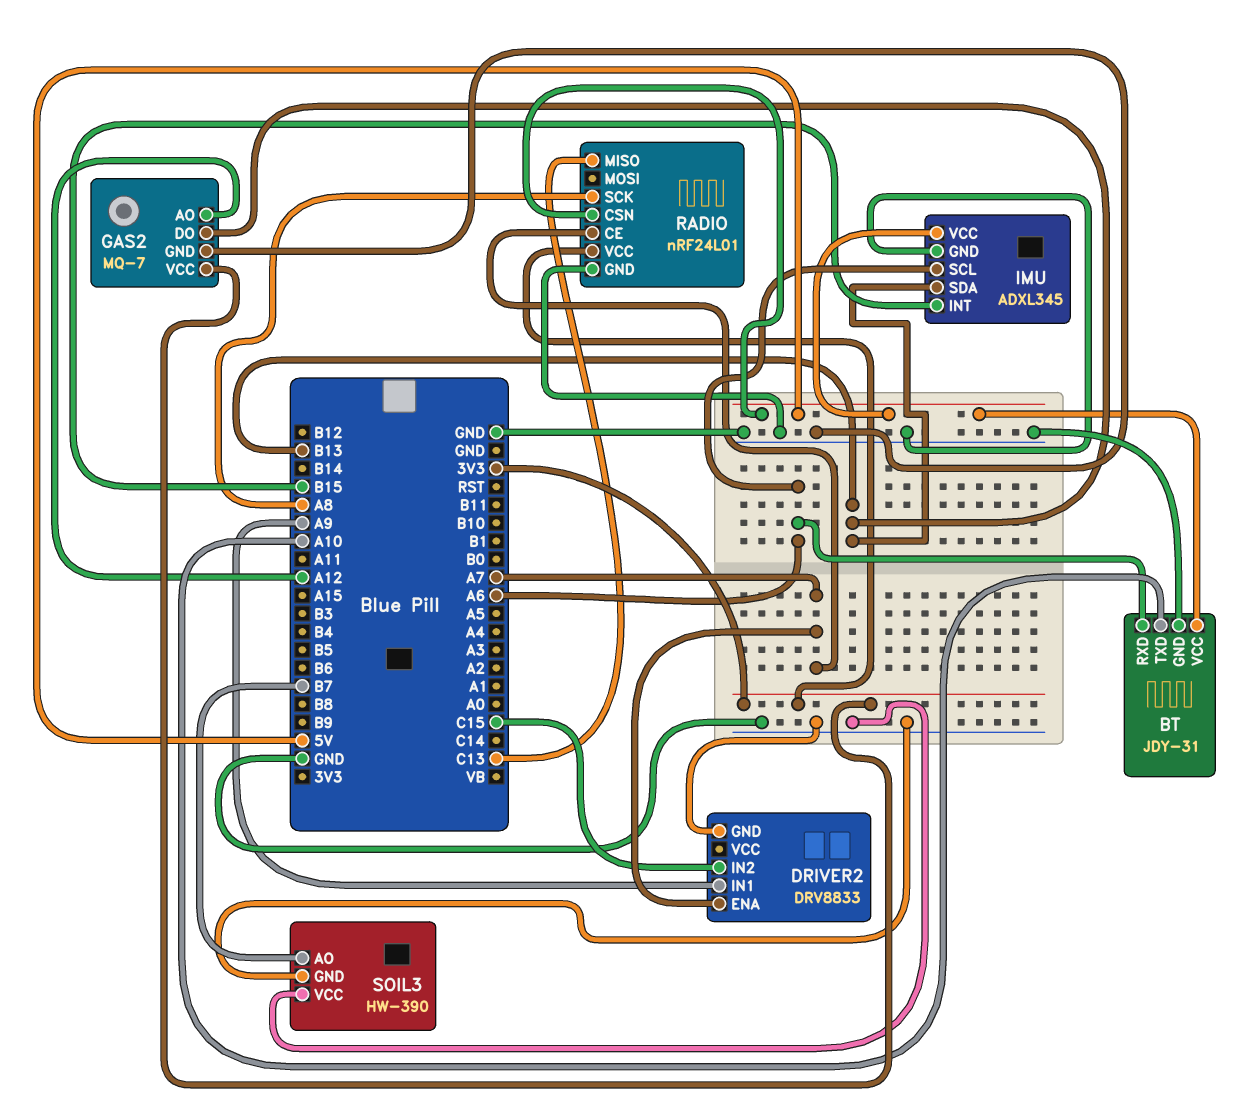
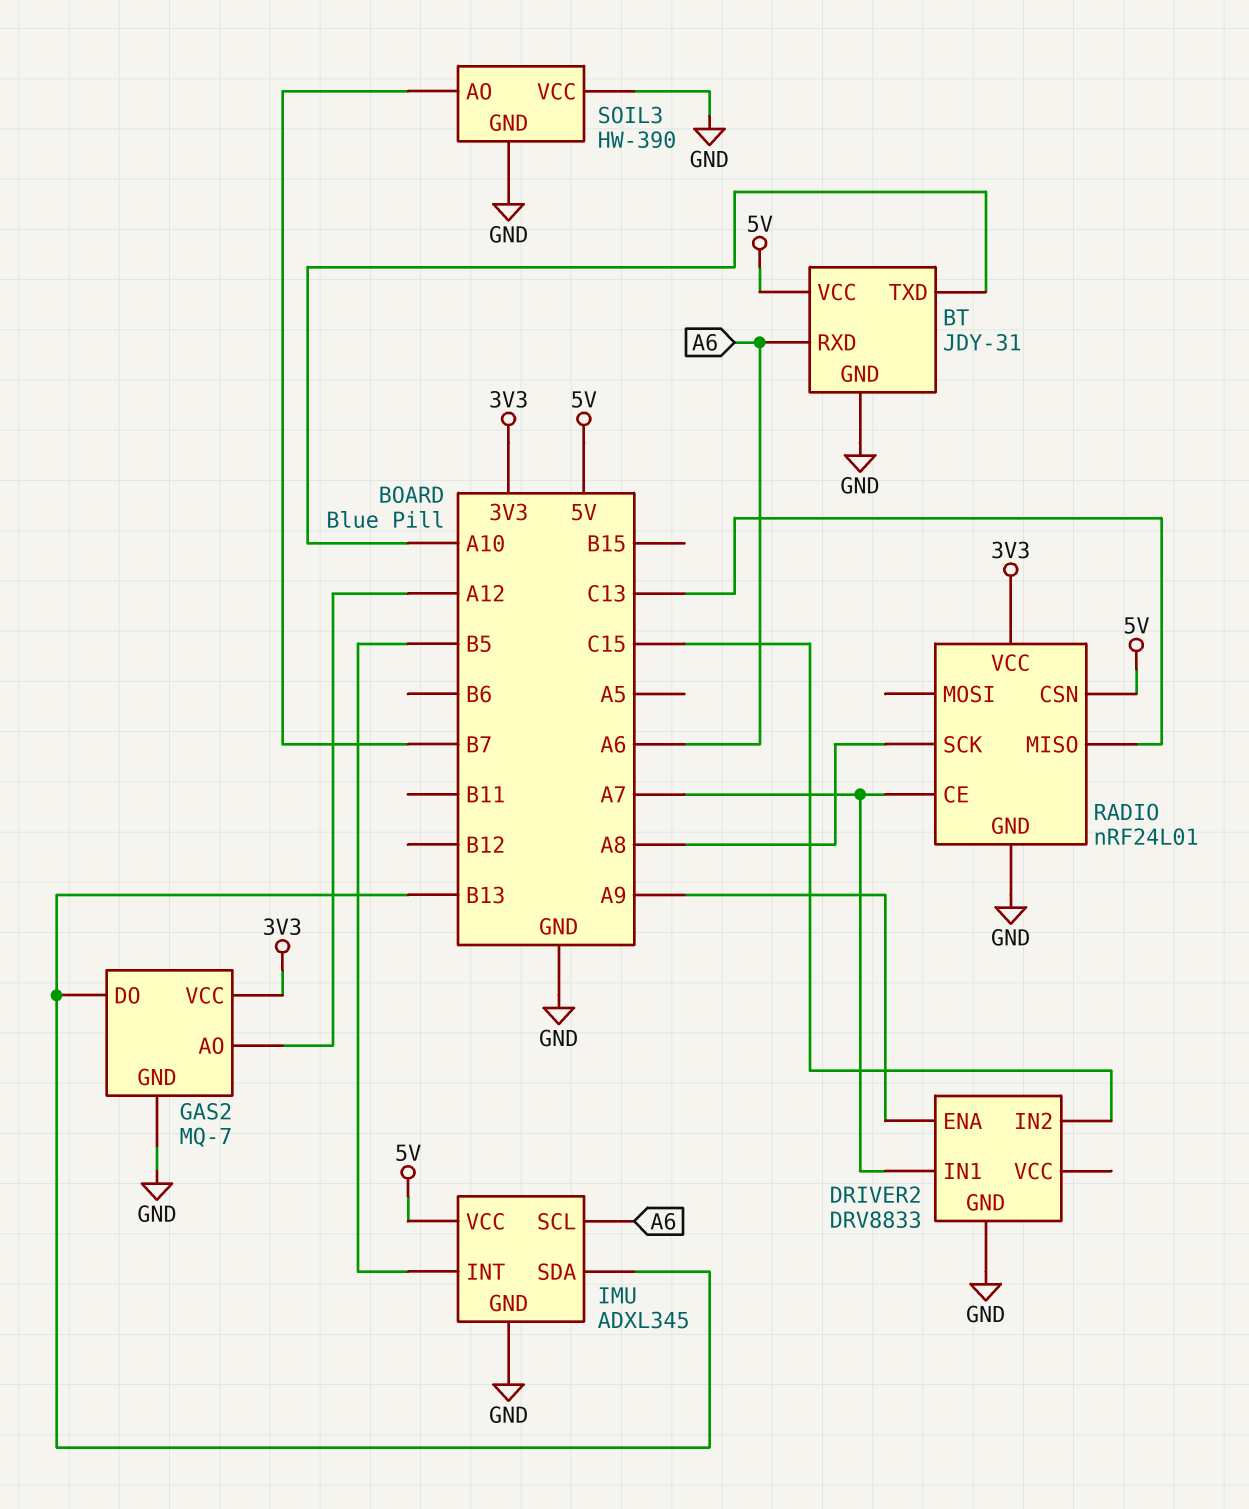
DRIVER2 pin ENA: A7 -> A9
DRIVER2 pin IN1: A9 -> A7
IMU pin INT: B15 -> B5

